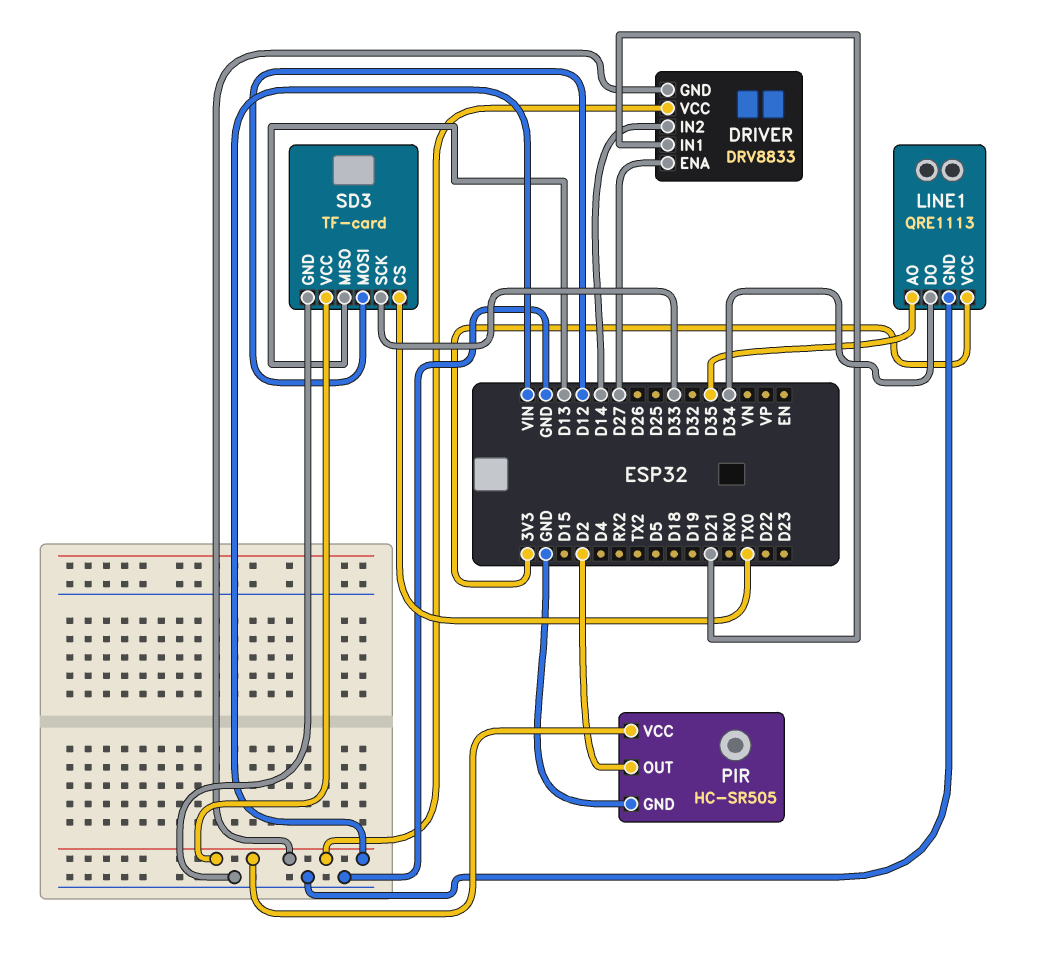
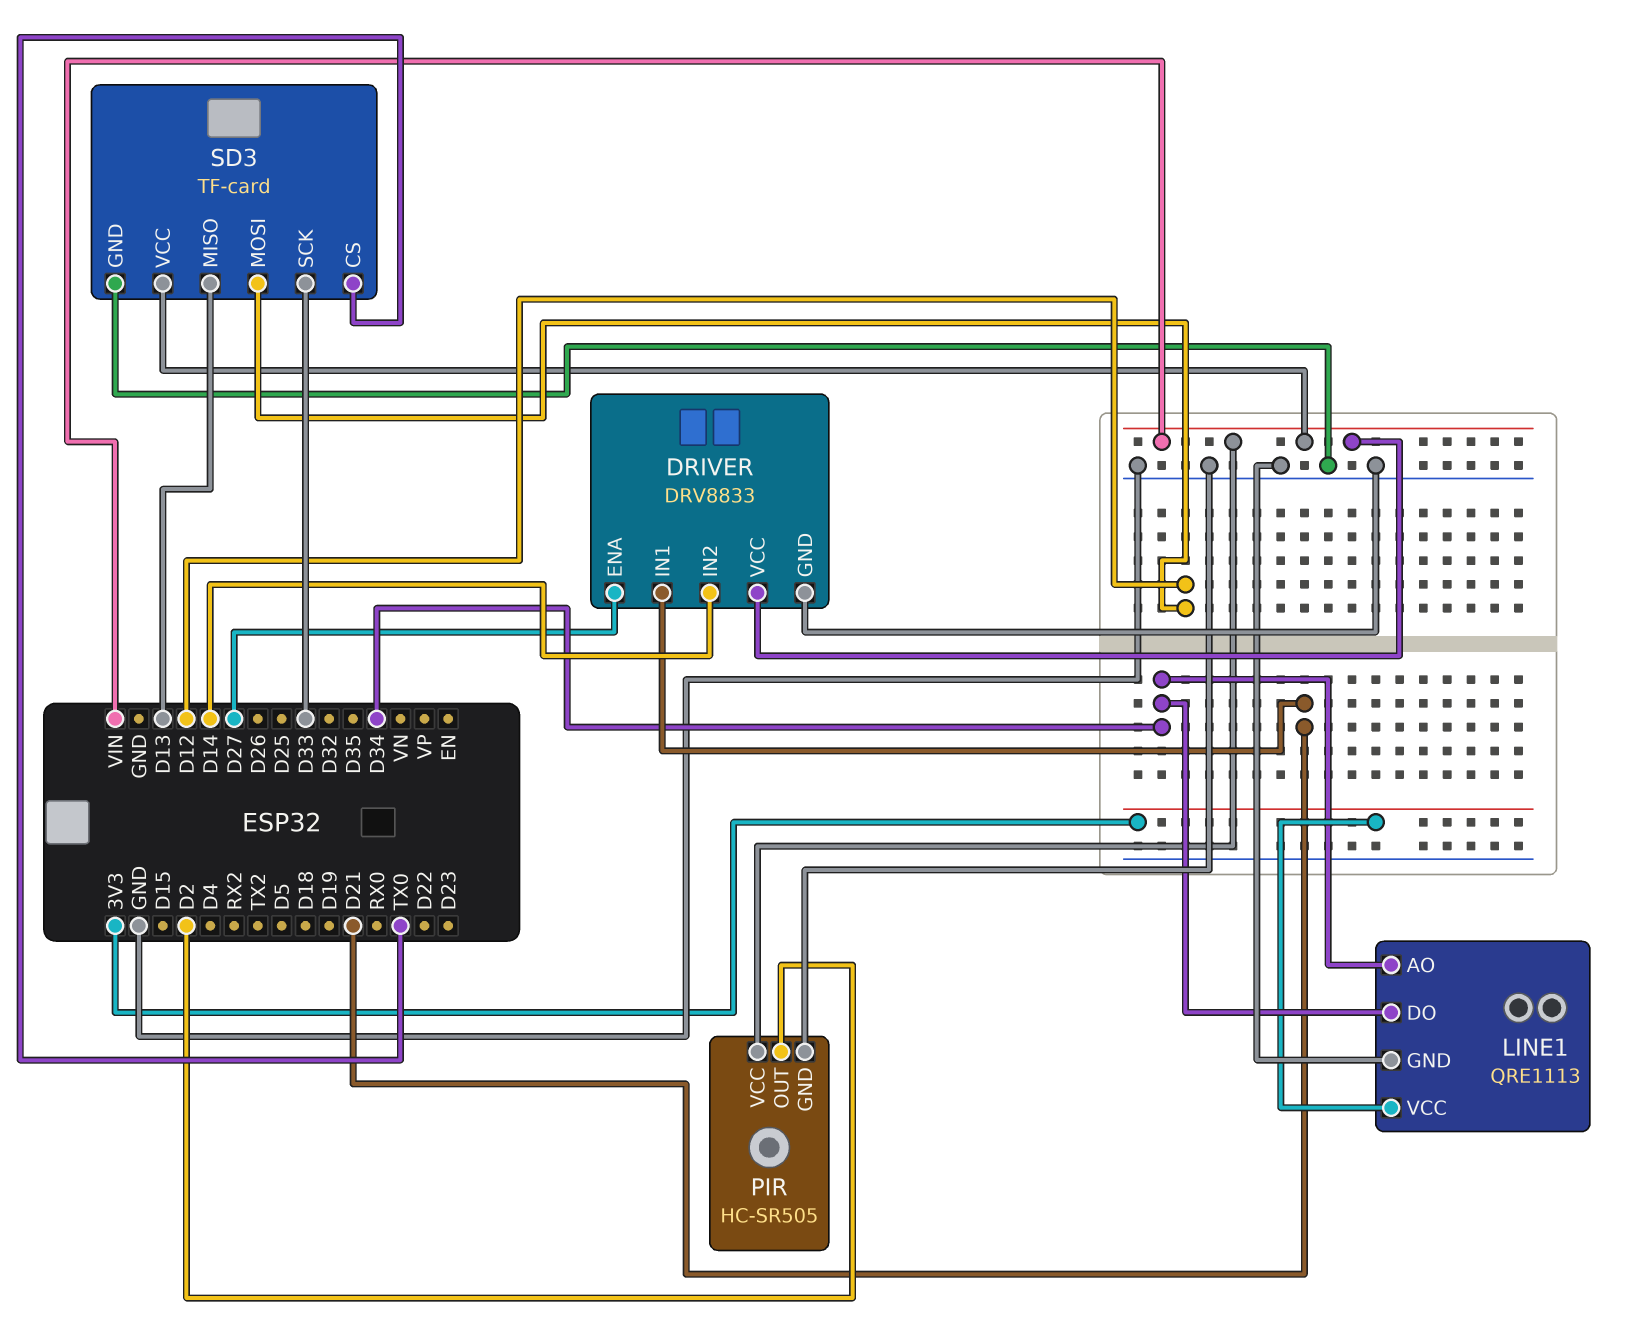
DRIVER pin GND: VIN -> GND
LINE1 pin AO: D35 -> D34

